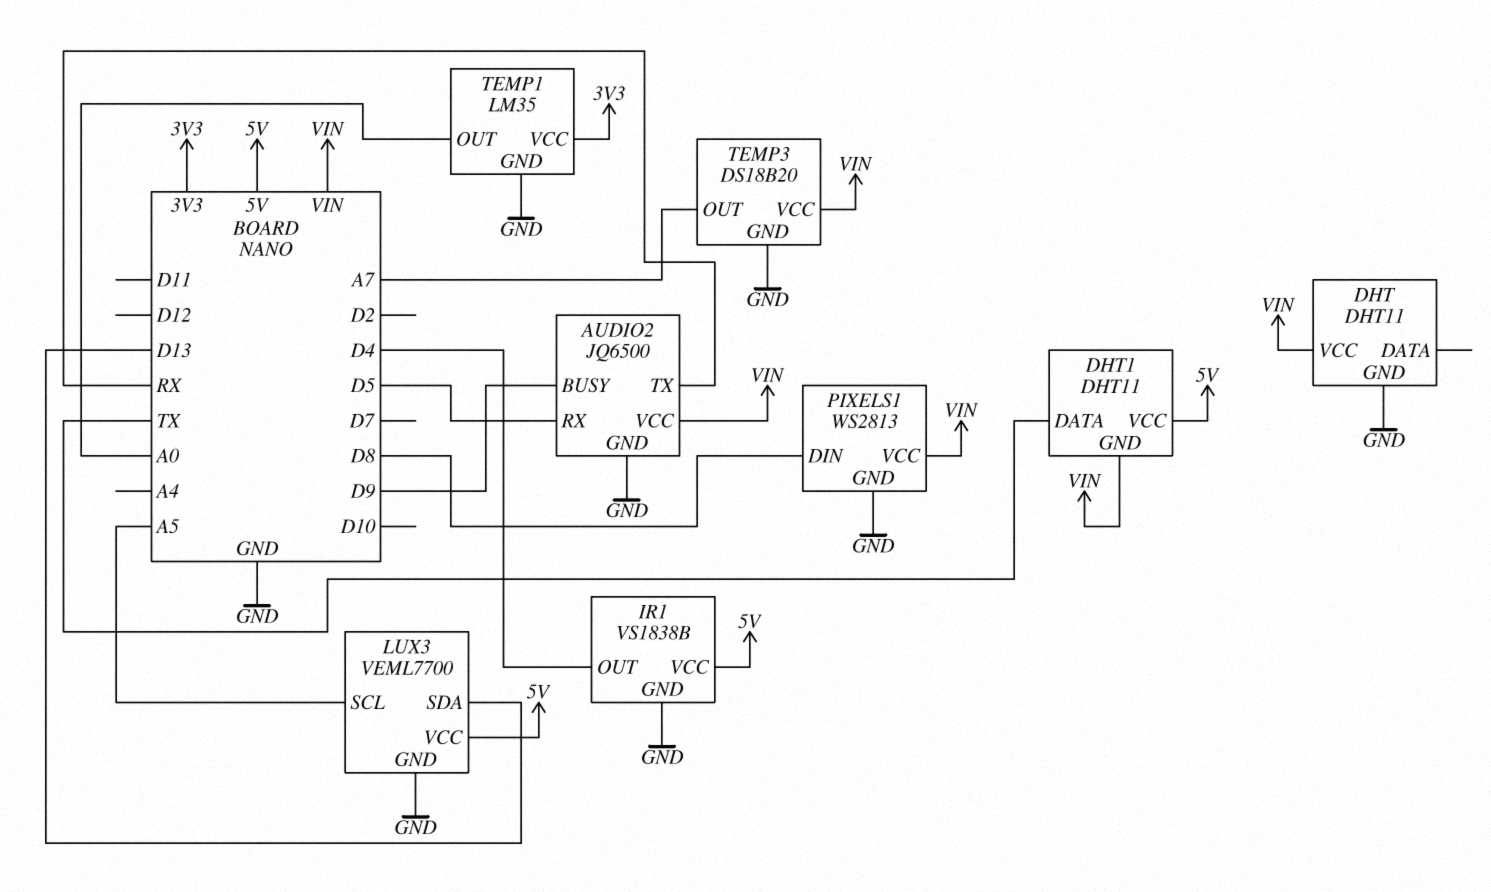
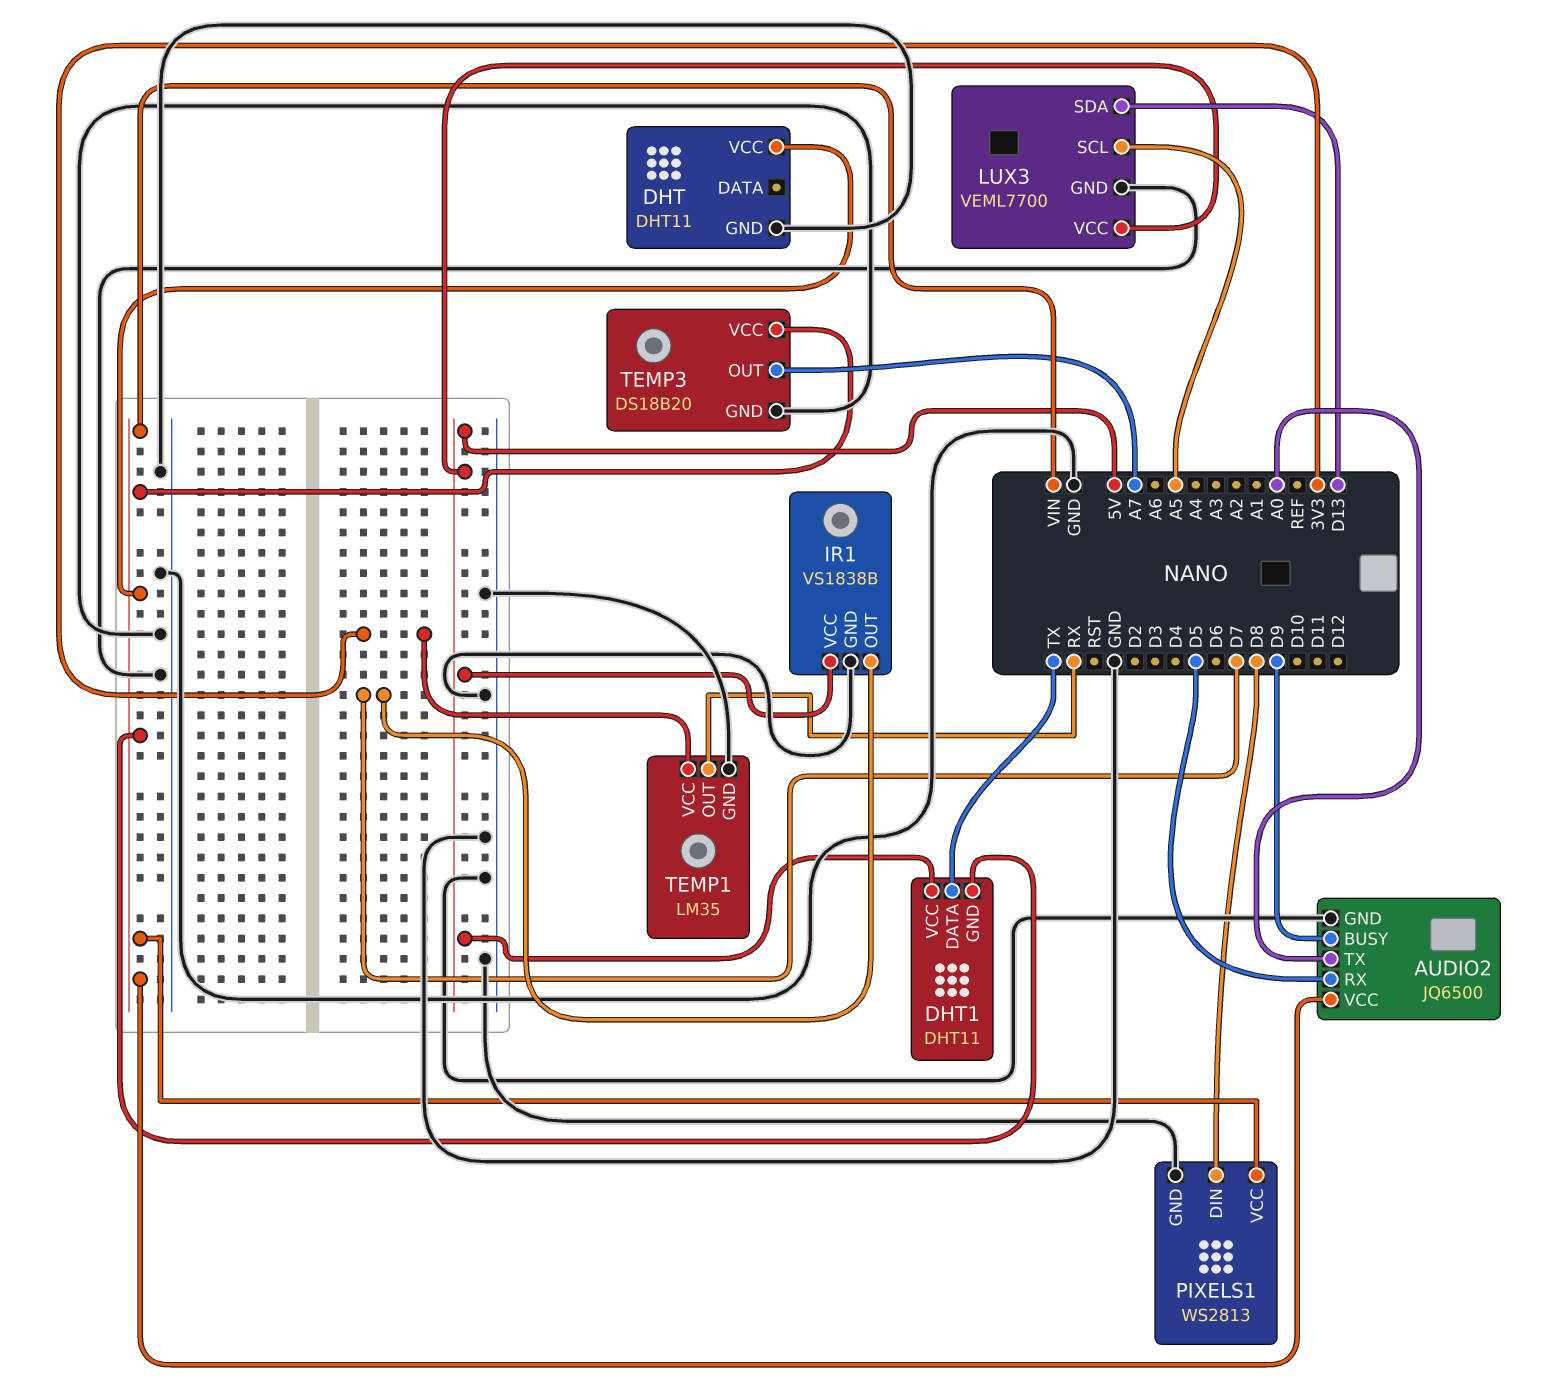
AUDIO2 pin TX: RX -> A0
IR1 pin OUT: D4 -> D7
TEMP1 pin OUT: A0 -> RX

